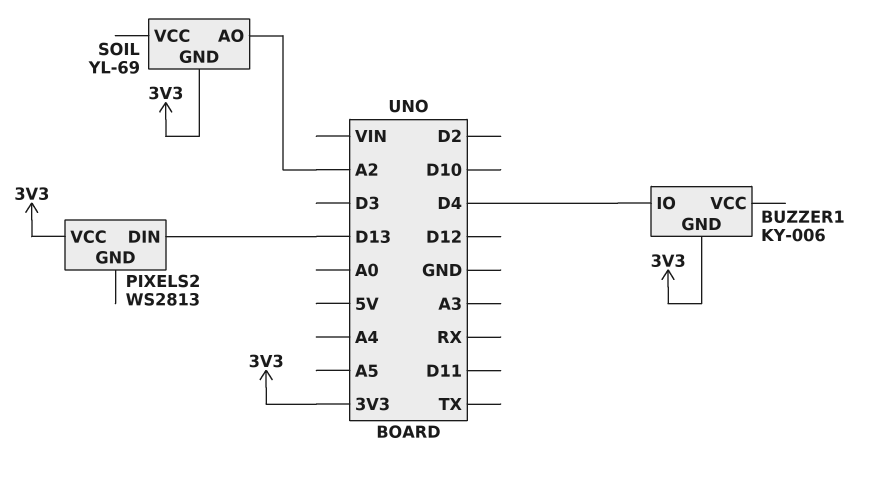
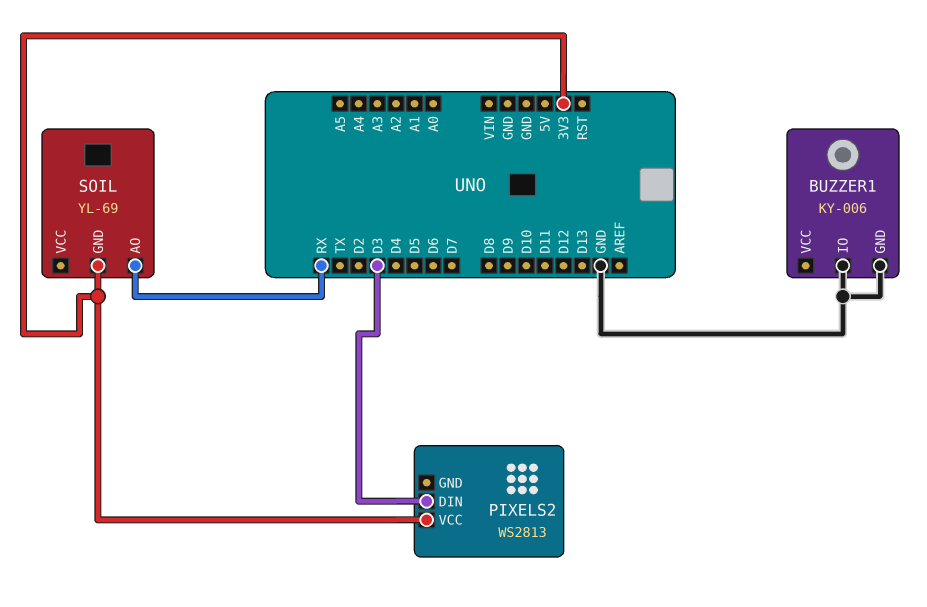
BUZZER1 pin GND: 3V3 -> GND
BUZZER1 pin IO: D4 -> GND
PIXELS2 pin DIN: D13 -> D3
SOIL pin AO: A2 -> RX

